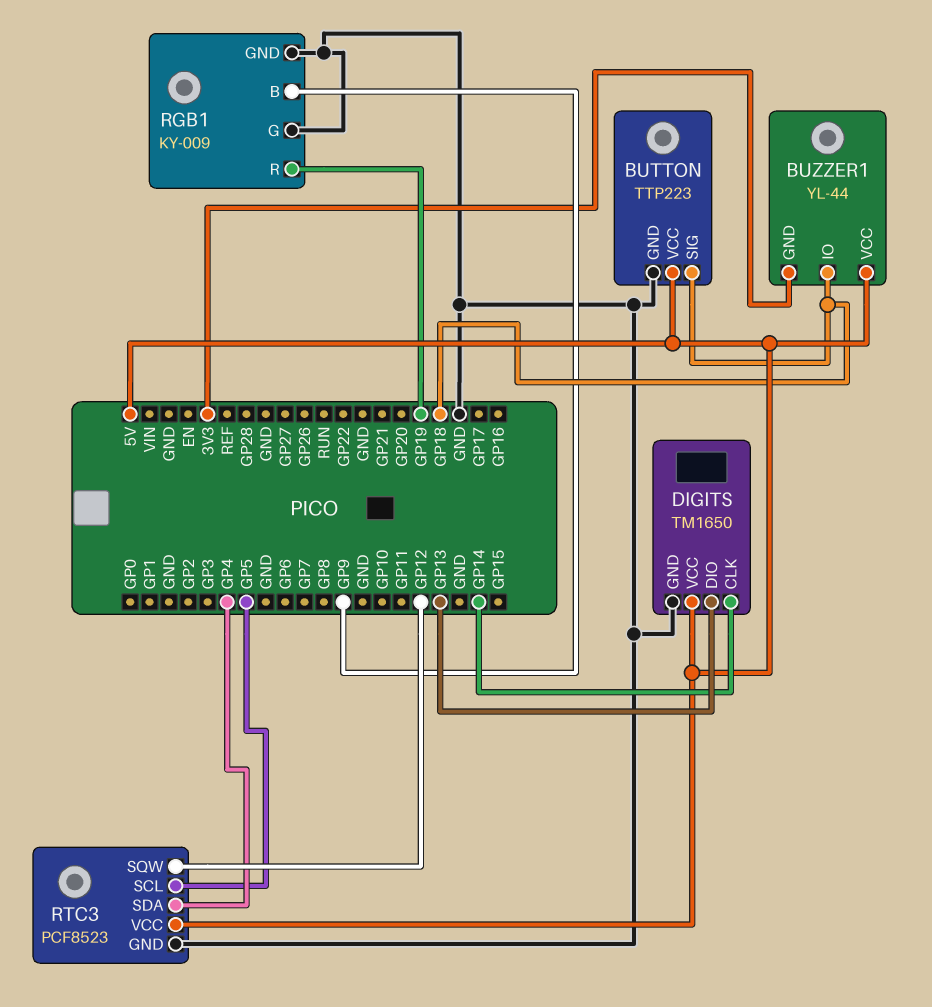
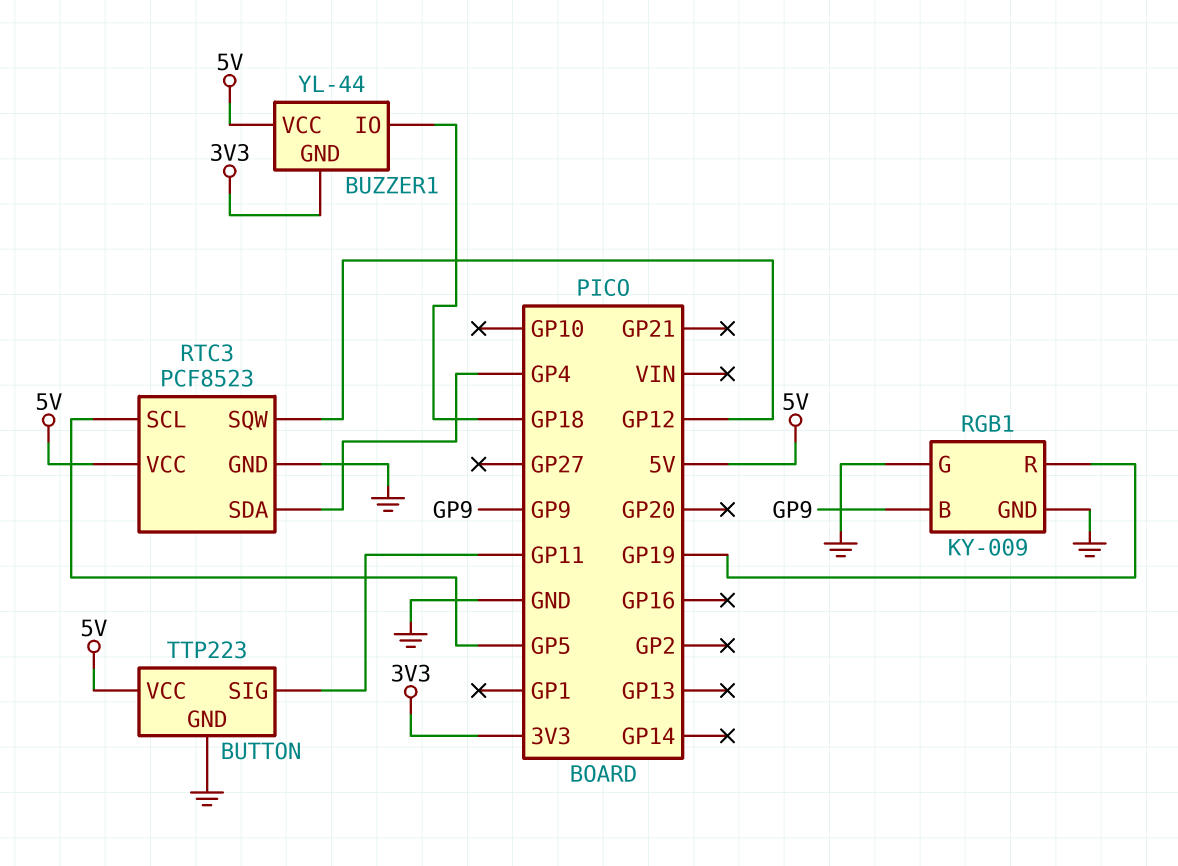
BUTTON pin SIG: GP18 -> GP11
DIGITS: TM1650 -> none
DIGITS pin CLK: GP14 -> none
DIGITS pin DIO: GP13 -> none
DIGITS pin GND: GND -> none
DIGITS pin VCC: 5V -> none

